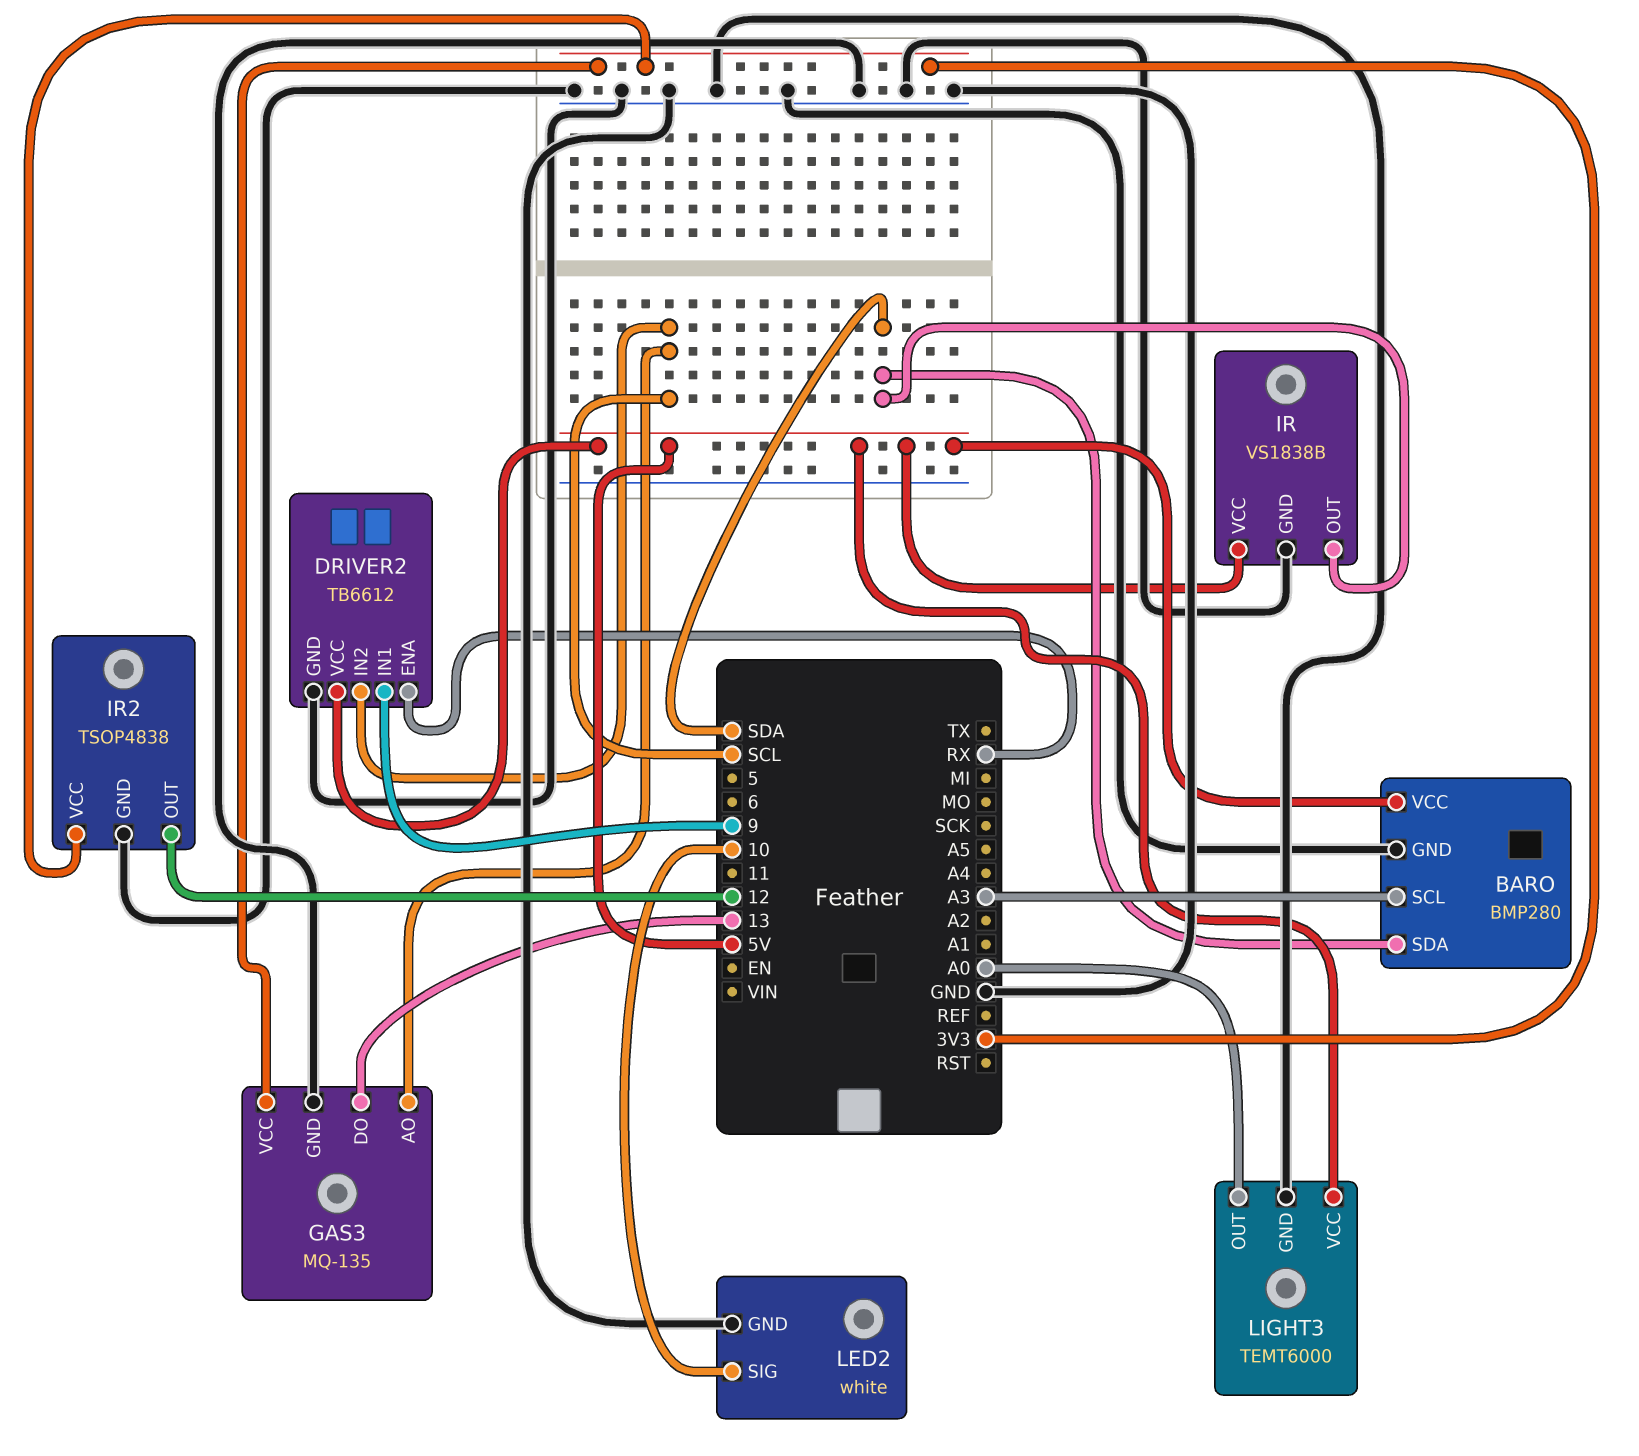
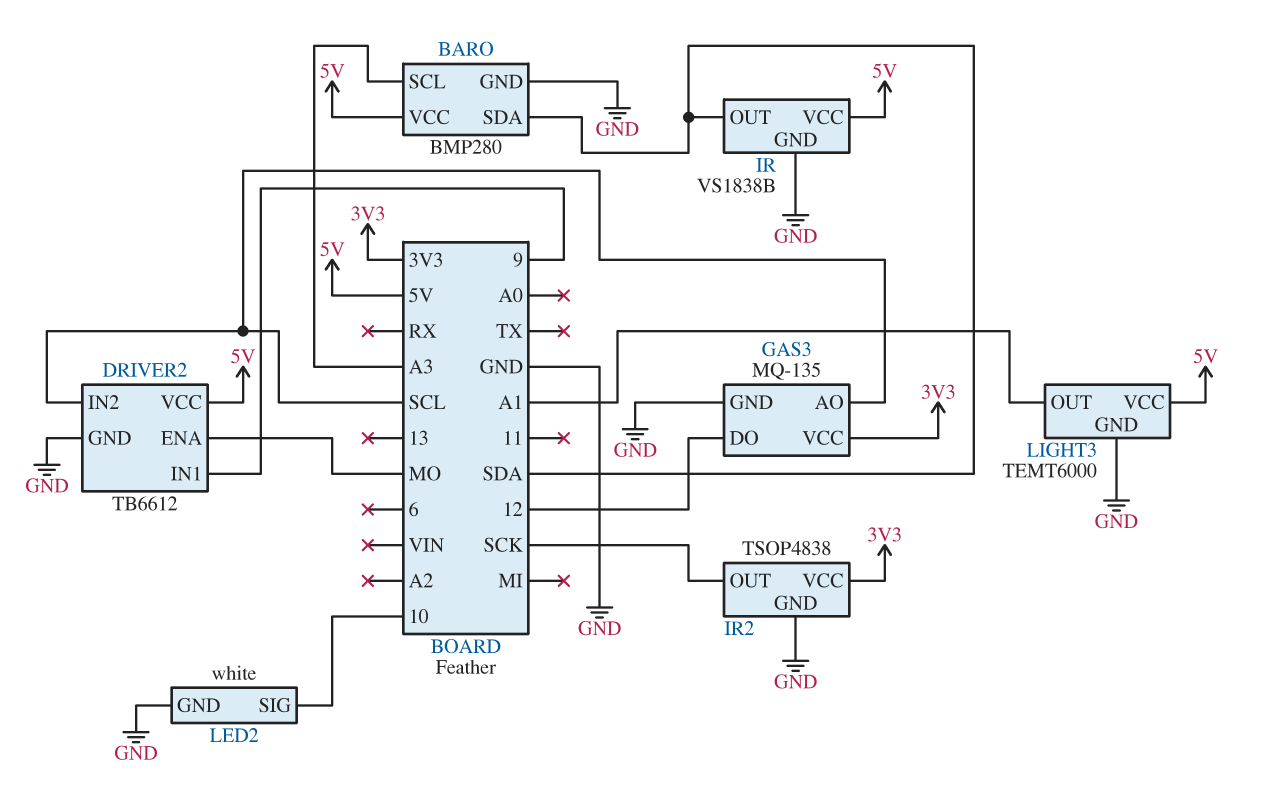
DRIVER2 pin ENA: RX -> MO
GAS3 pin DO: 13 -> 12
IR2 pin OUT: 12 -> SCK
LIGHT3 pin OUT: A0 -> A1

